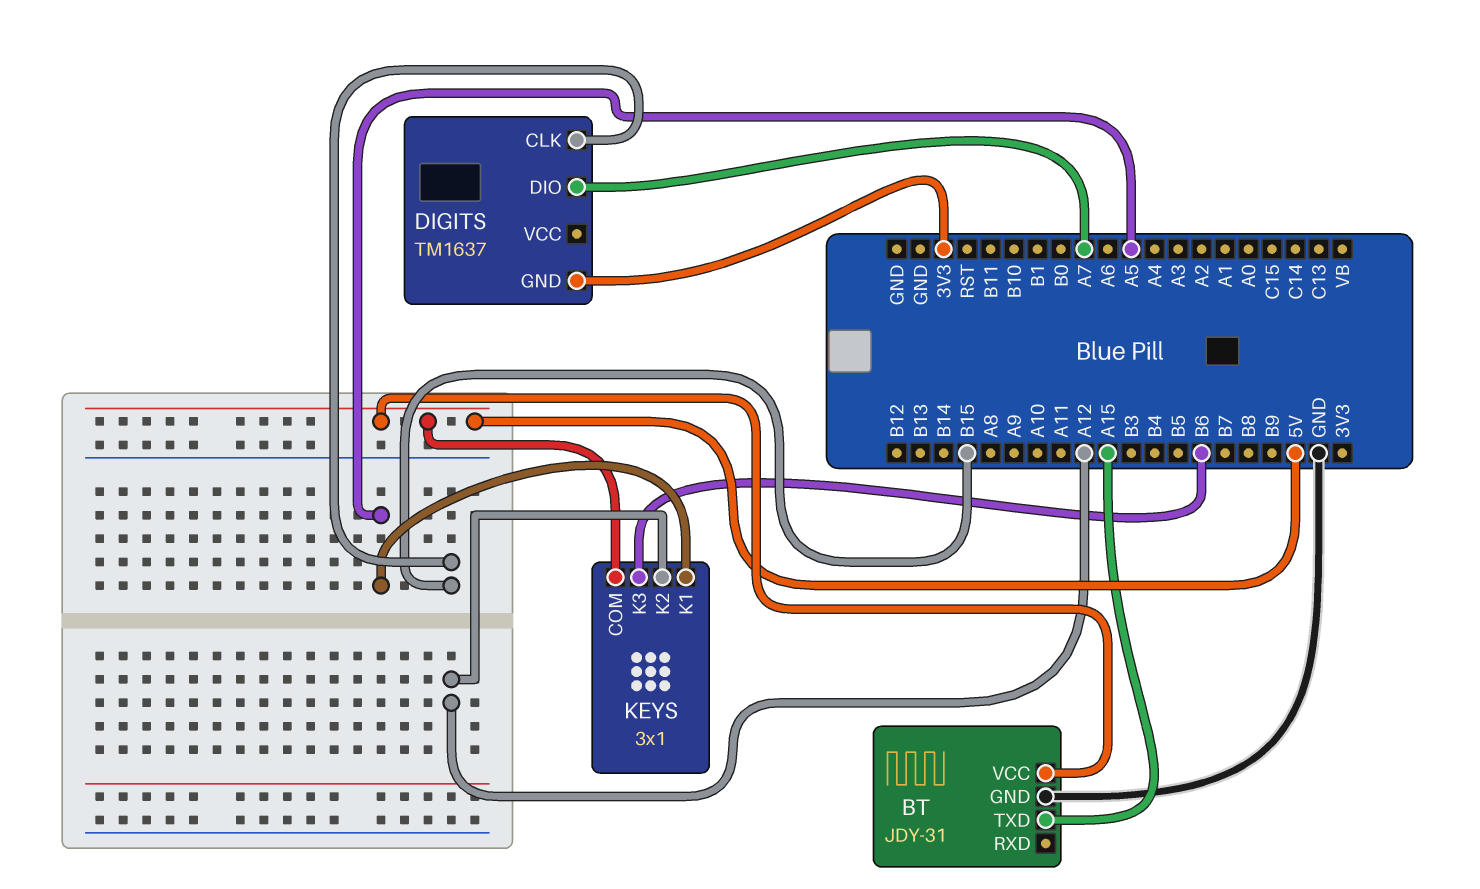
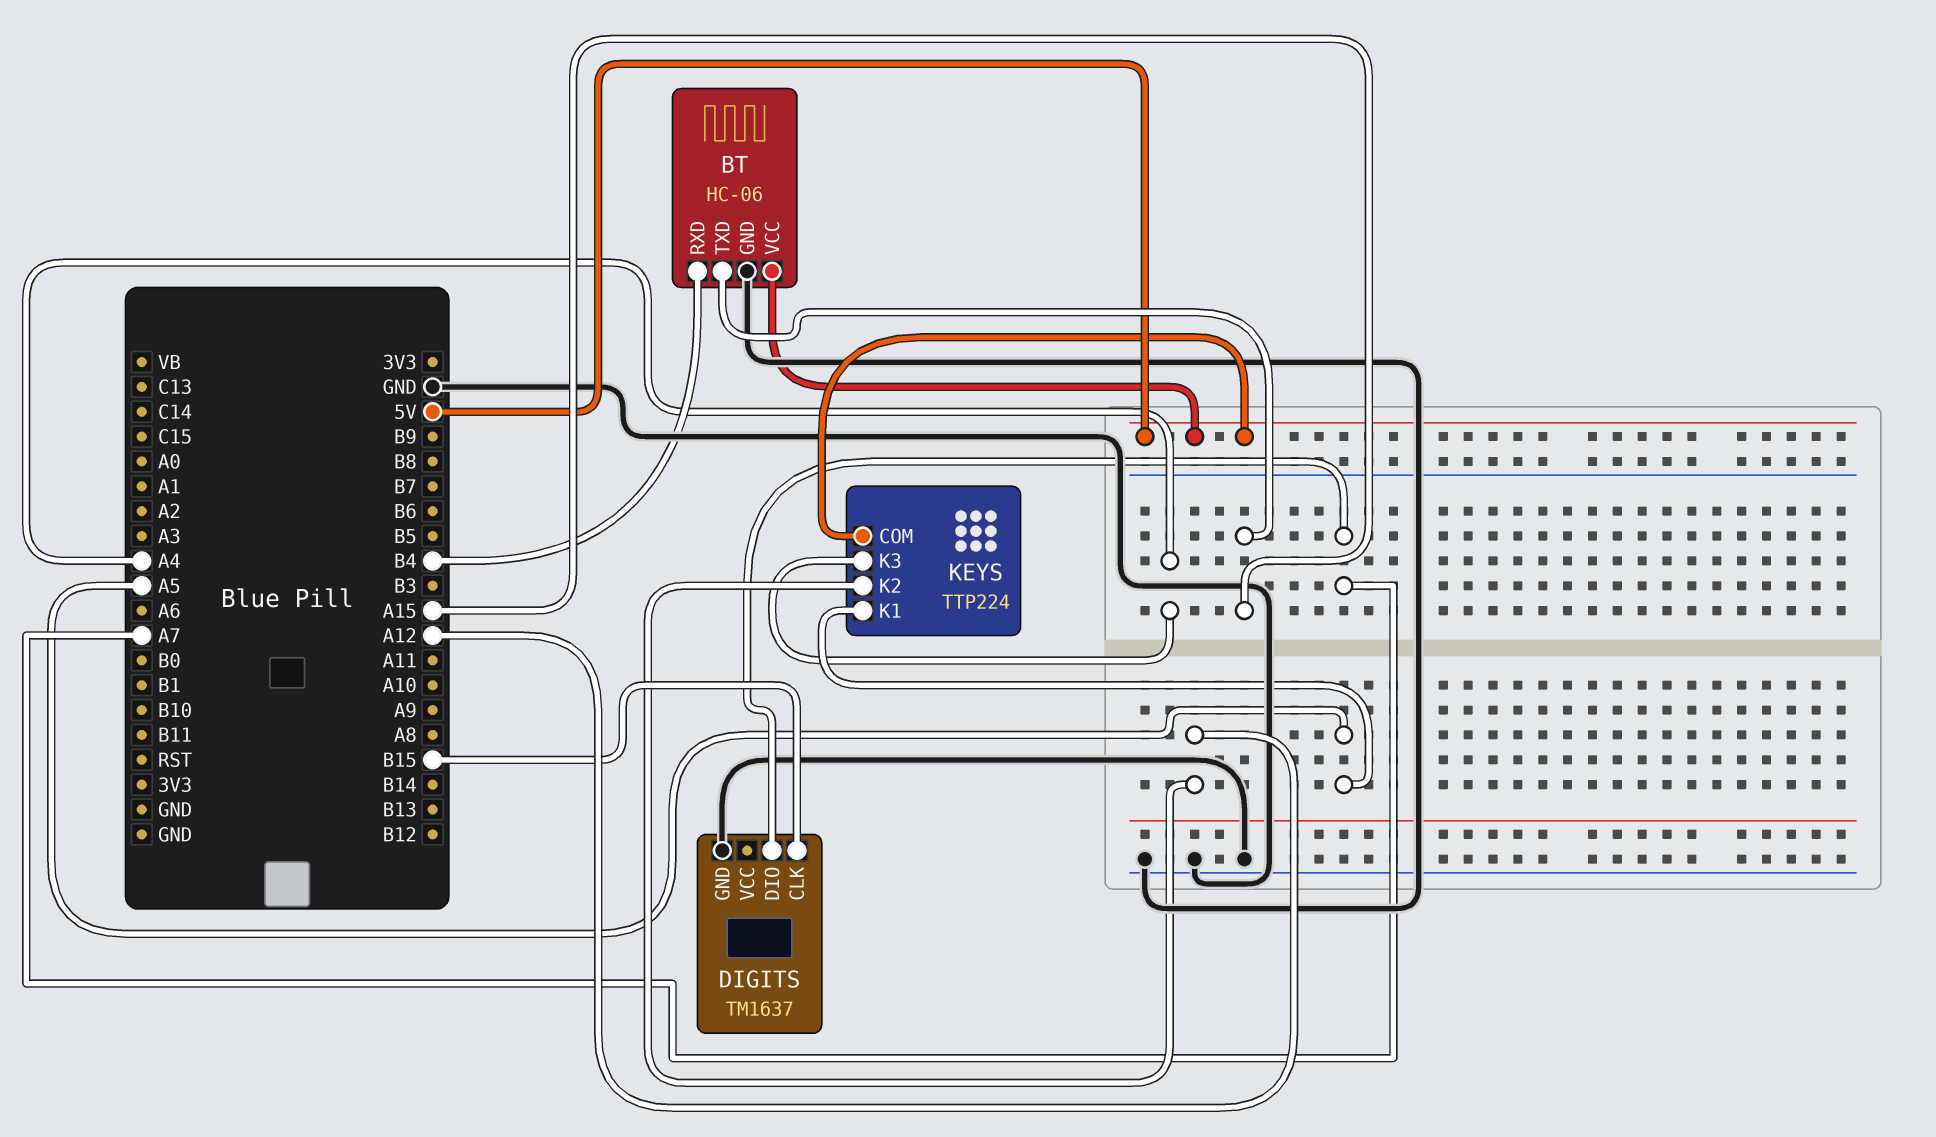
BT: JDY-31 -> HC-06
BT pin RXD: none -> B4
DIGITS pin GND: 3V3 -> GND
KEYS: 3x1 -> TTP224
KEYS pin K3: B6 -> A4

